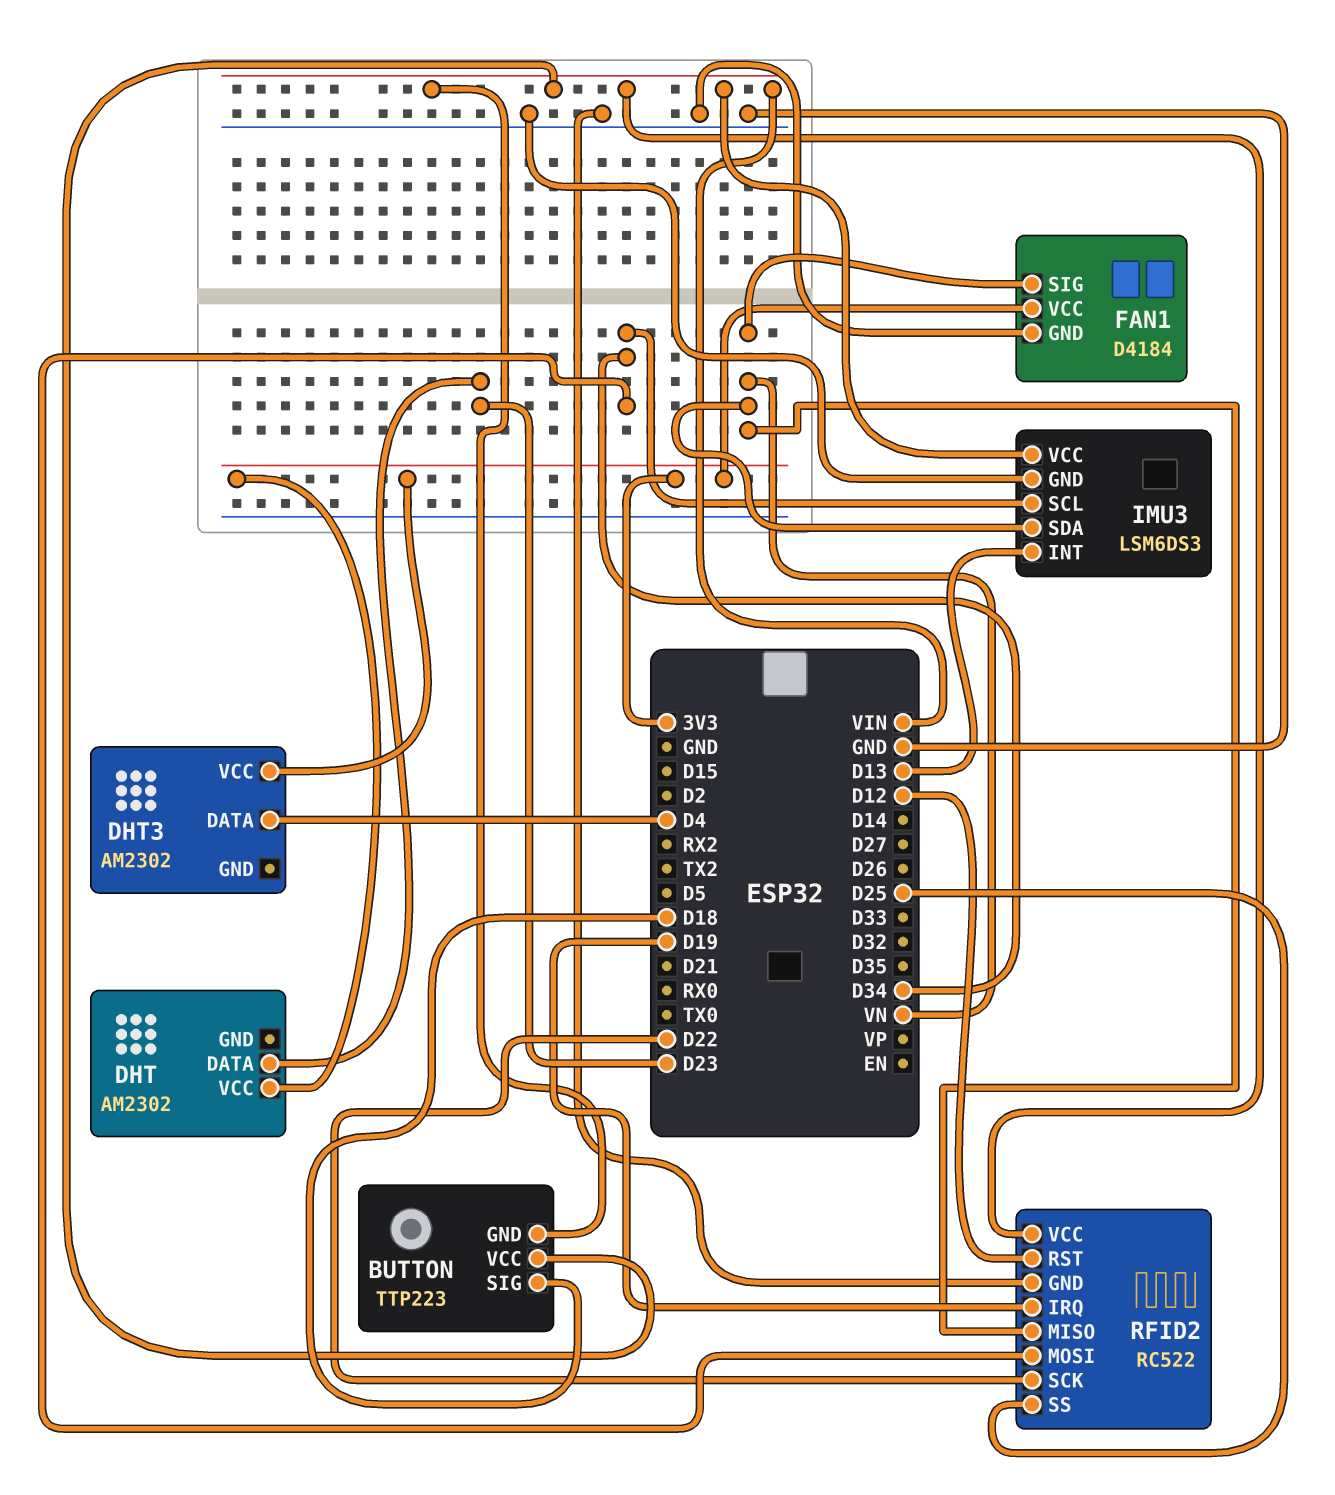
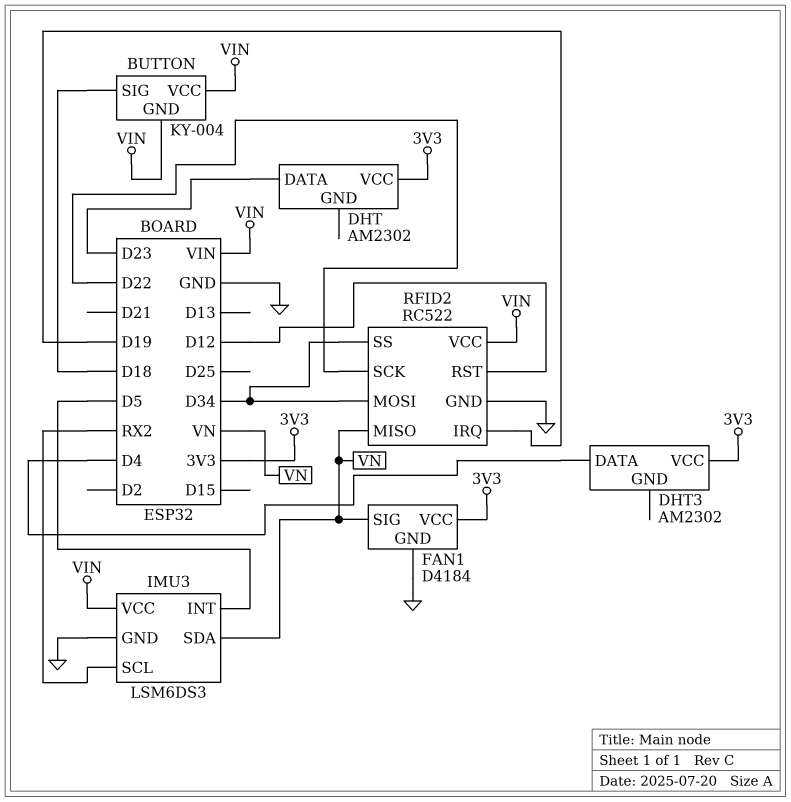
BUTTON: TTP223 -> KY-004
IMU3 pin INT: D13 -> D5
IMU3 pin SCL: D34 -> RX2
RFID2 pin SS: D25 -> D34

